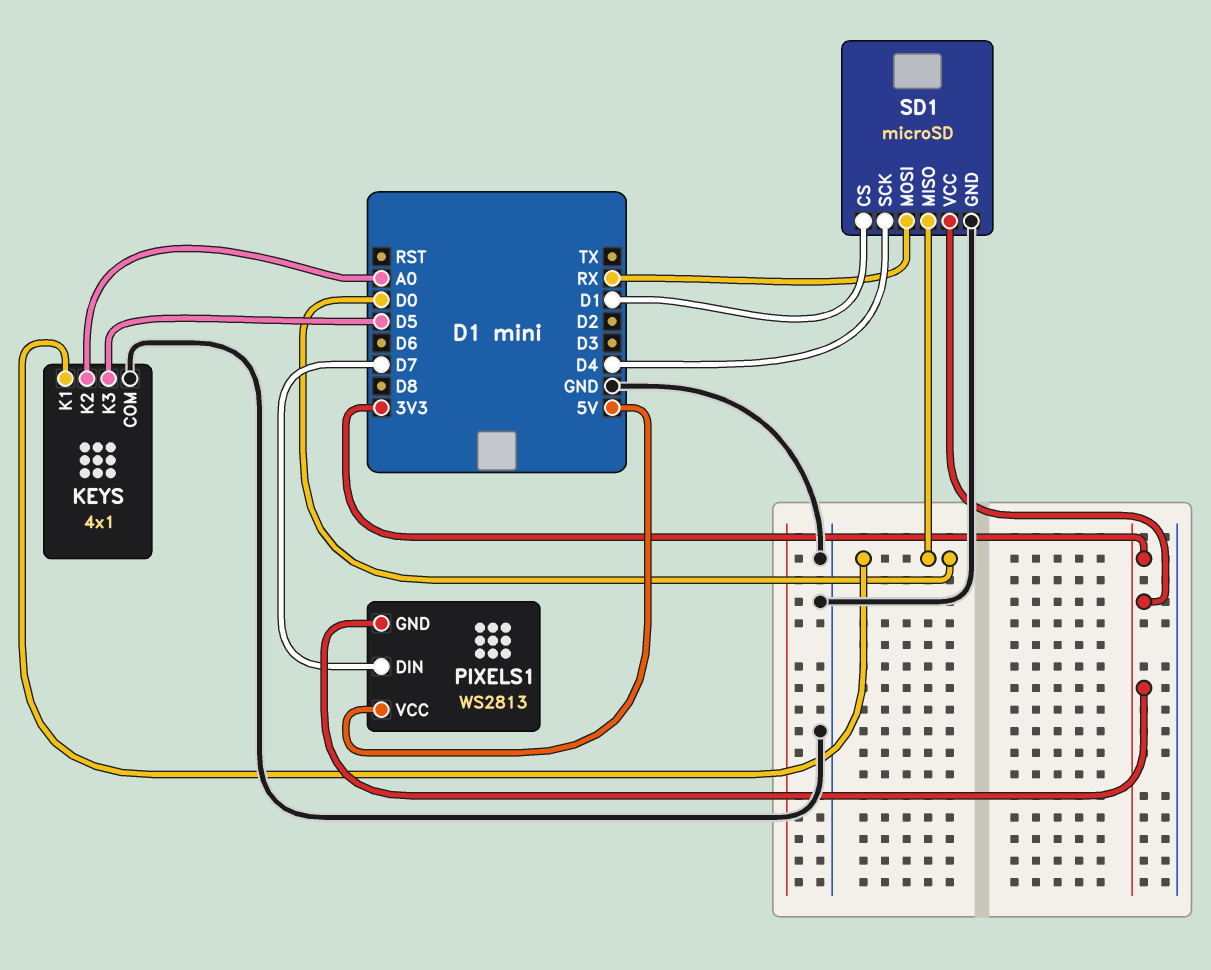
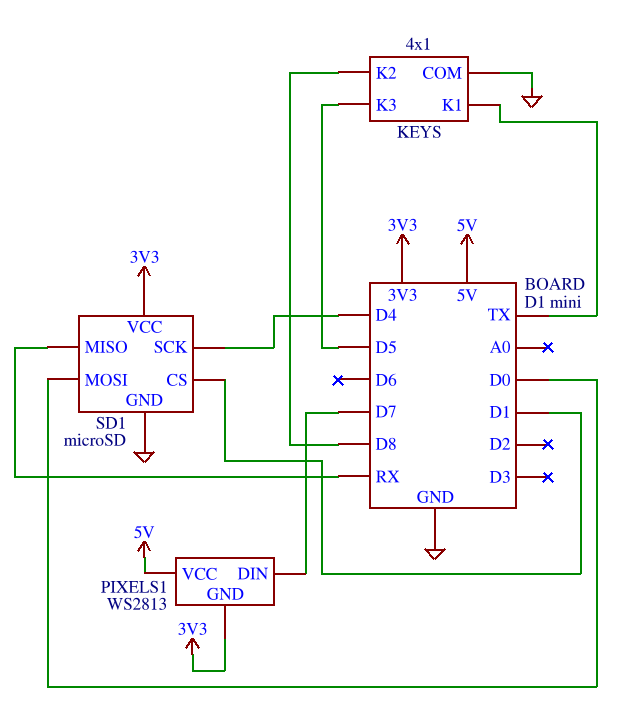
KEYS pin K1: D0 -> TX
KEYS pin K2: A0 -> D8
SD1 pin MISO: D0 -> RX
SD1 pin MOSI: RX -> D0

